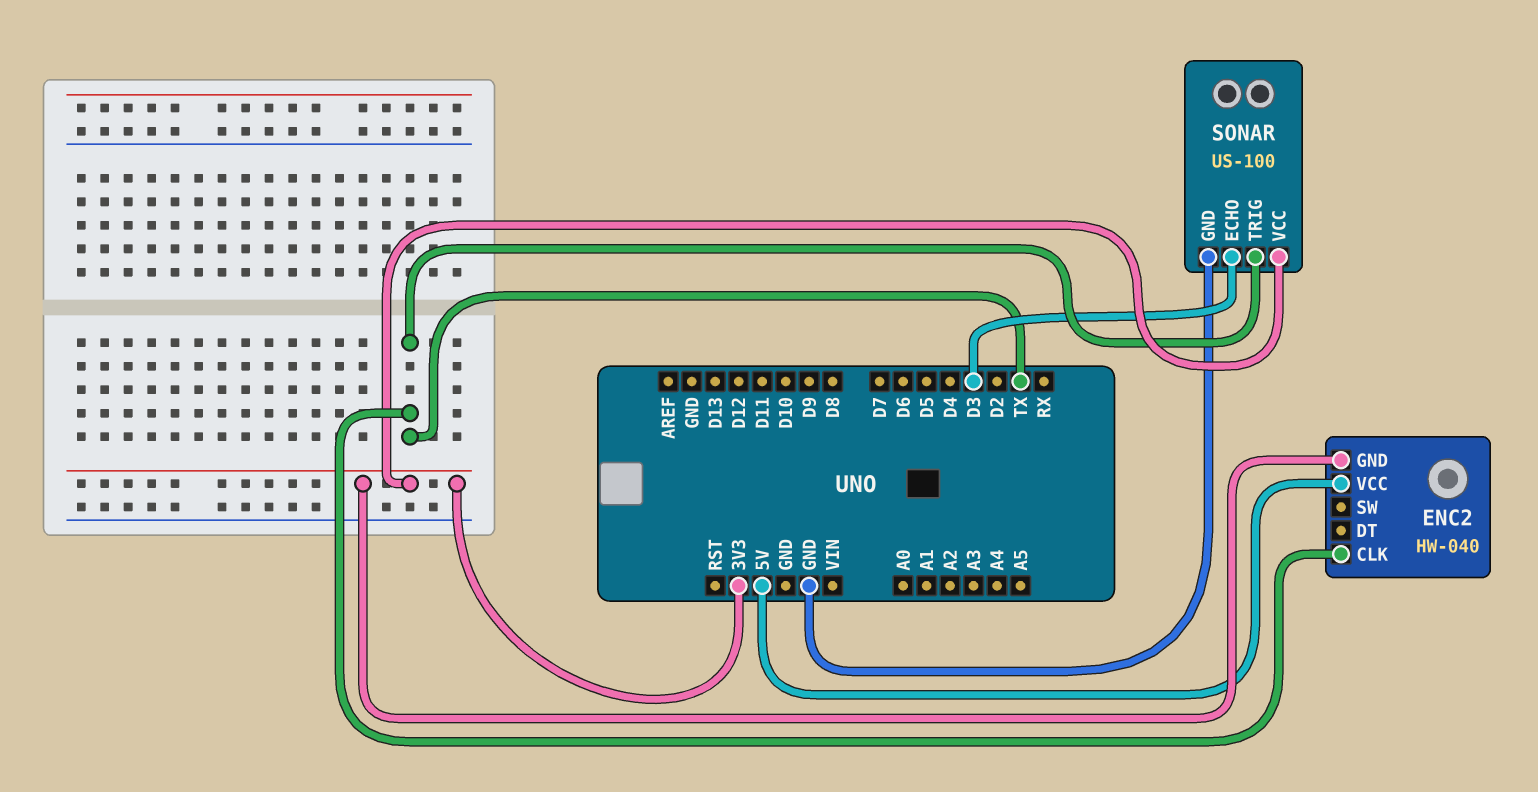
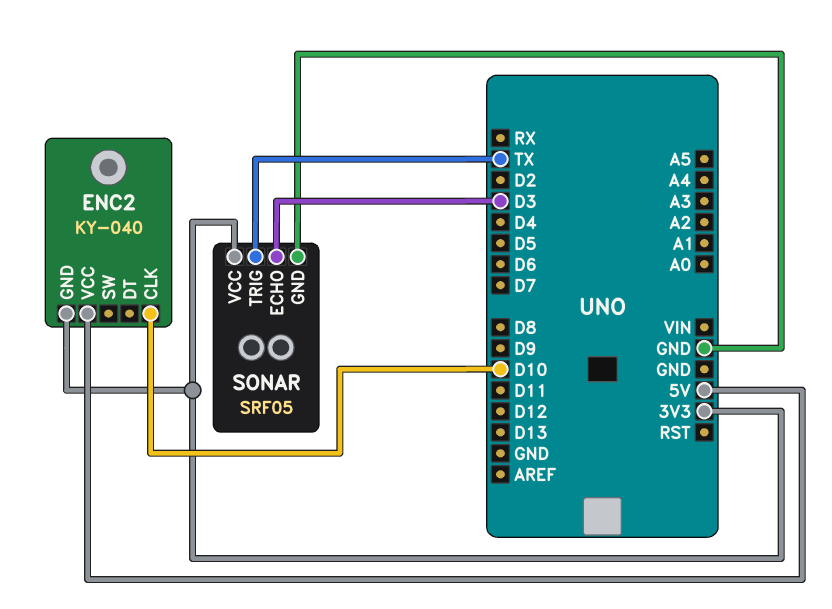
ENC2: HW-040 -> KY-040
ENC2 pin CLK: TX -> D10
SONAR: US-100 -> SRF05

